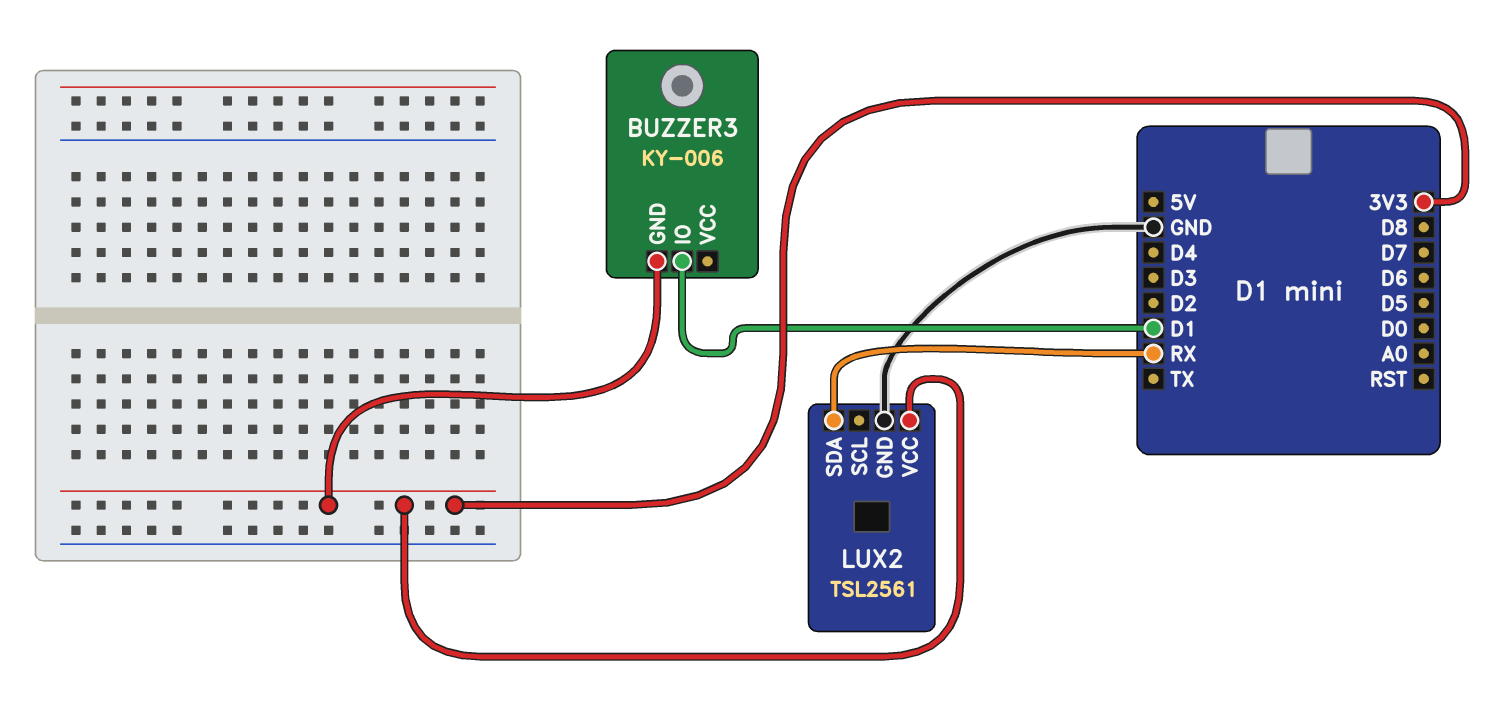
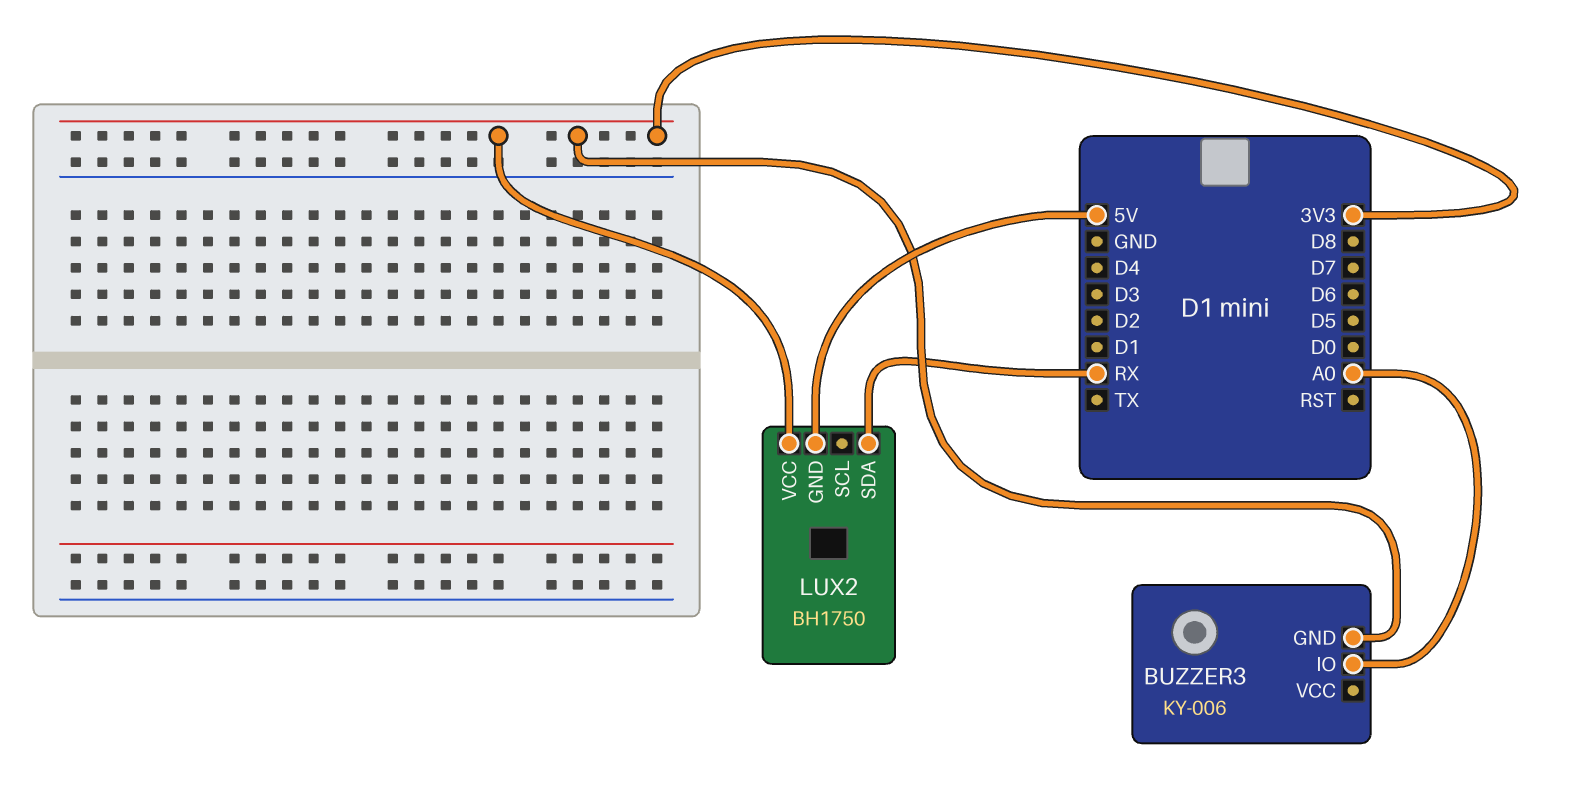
BUZZER3 pin IO: D1 -> A0
LUX2: TSL2561 -> BH1750
LUX2 pin GND: GND -> 5V

